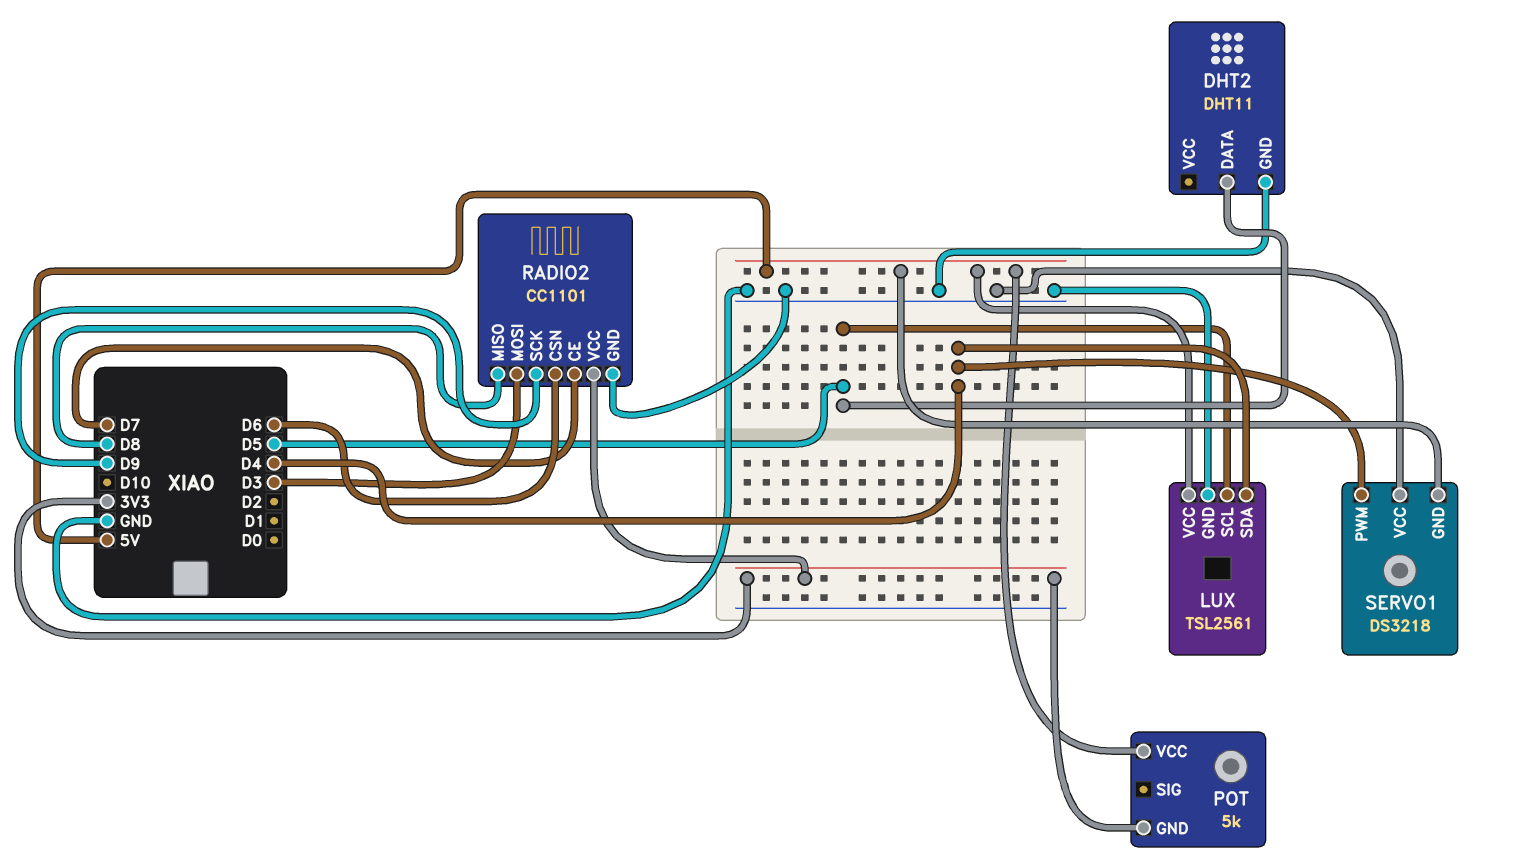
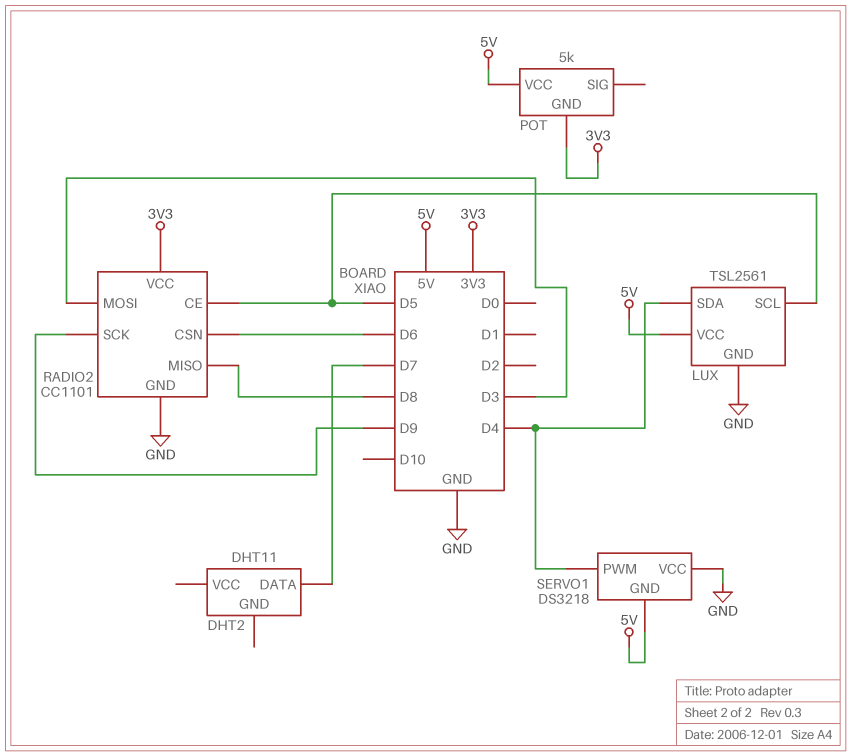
DHT2 pin DATA: D5 -> D7
DHT2 pin GND: GND -> none
RADIO2 pin CE: D7 -> D5

